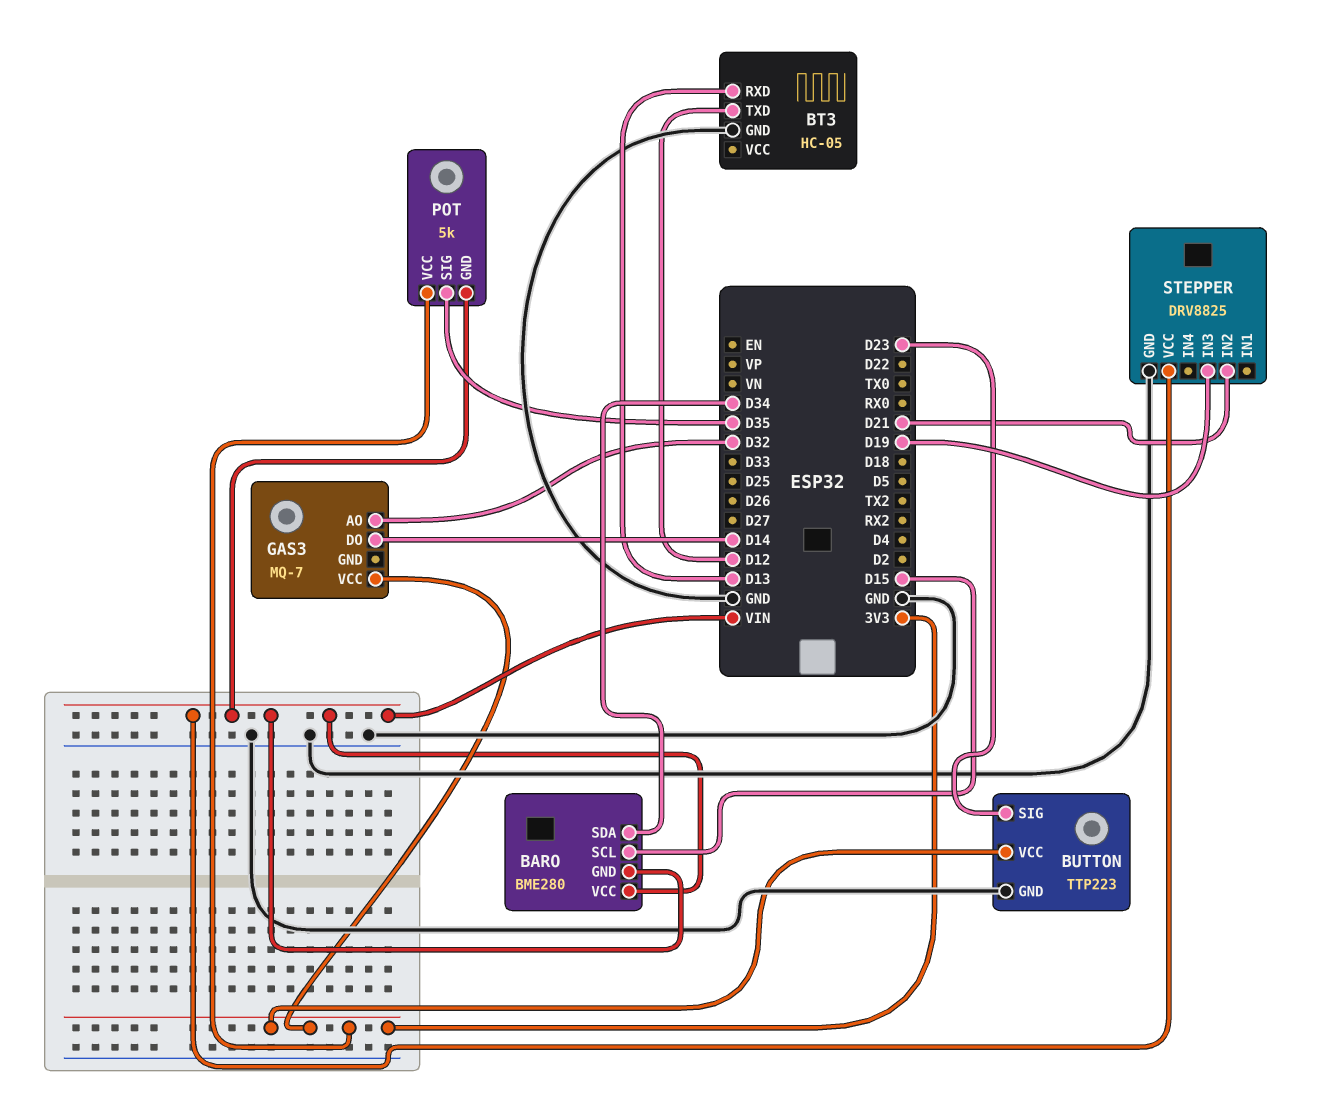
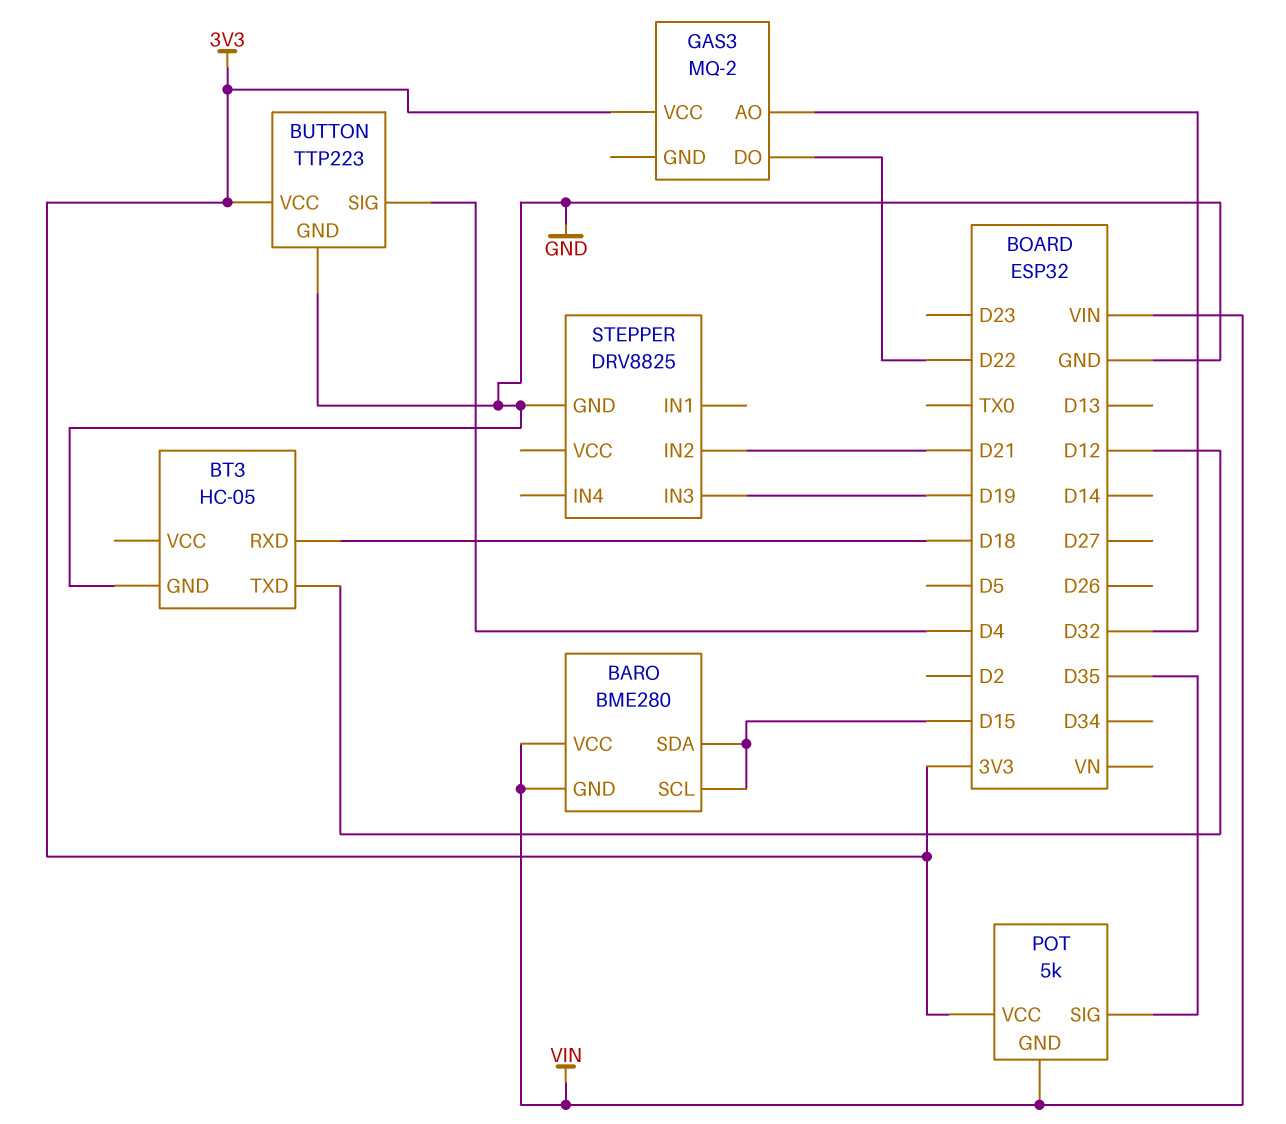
BARO pin SDA: D34 -> D15
BT3 pin RXD: D13 -> D18
BUTTON pin SIG: D23 -> D4
GAS3: MQ-7 -> MQ-2
GAS3 pin DO: D14 -> D22
STEPPER pin VCC: VIN -> none

